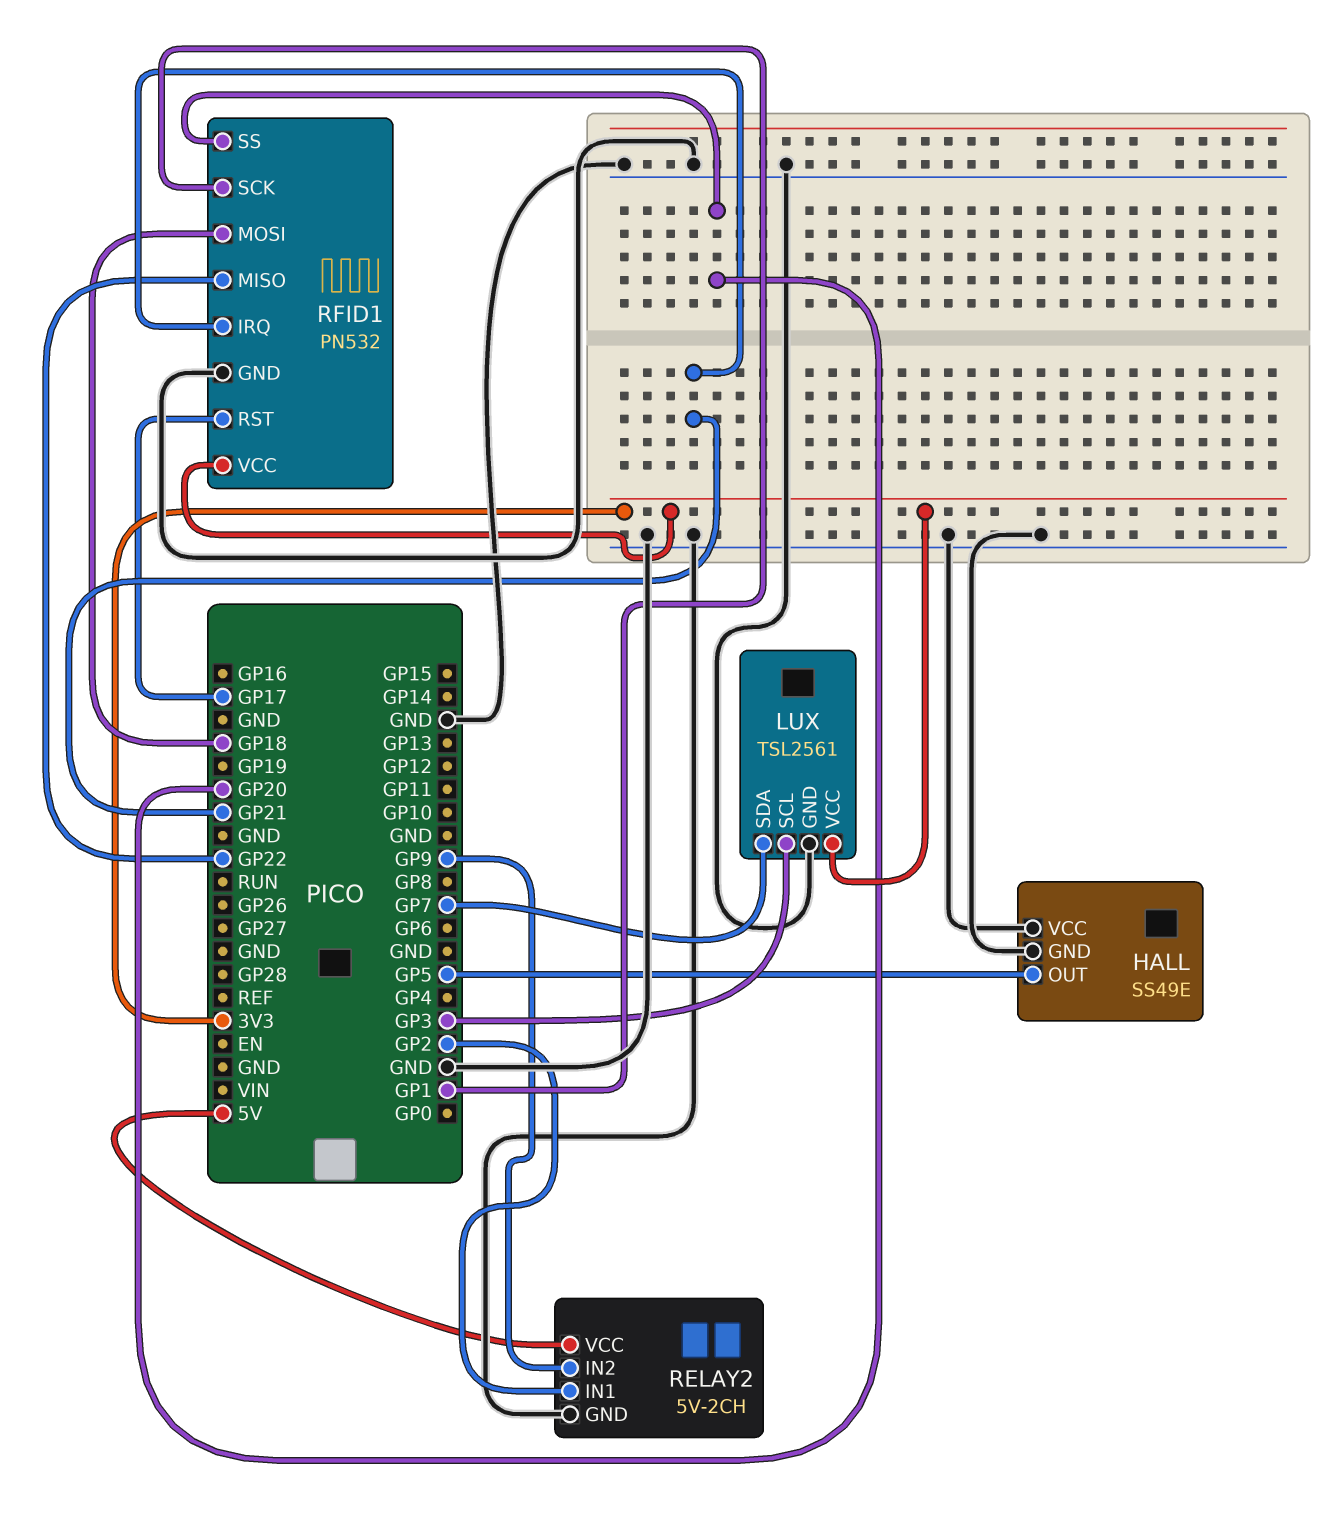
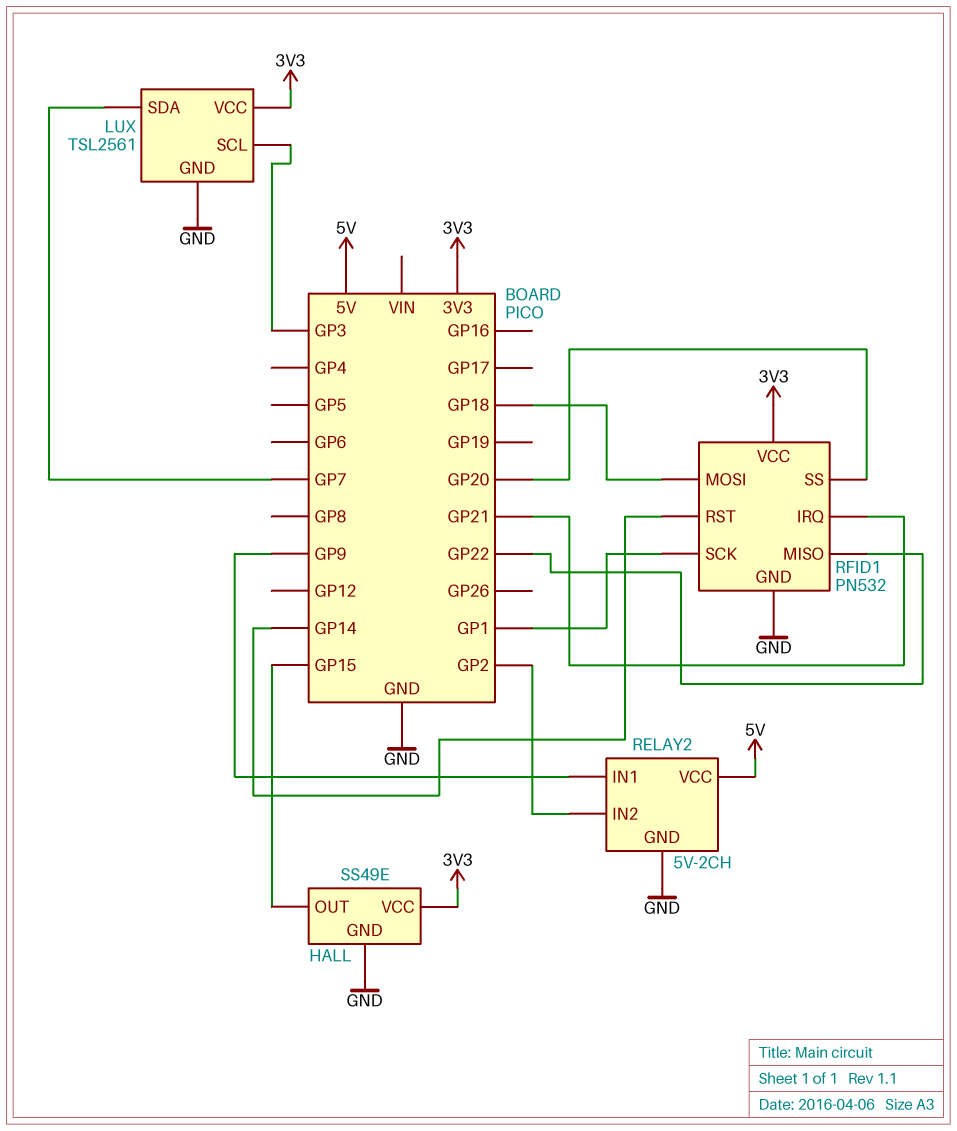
HALL pin OUT: GP5 -> GP15
HALL pin VCC: GND -> 3V3
RELAY2 pin IN1: GP2 -> GP9
RELAY2 pin IN2: GP9 -> GP2
RFID1 pin RST: GP17 -> GP14

